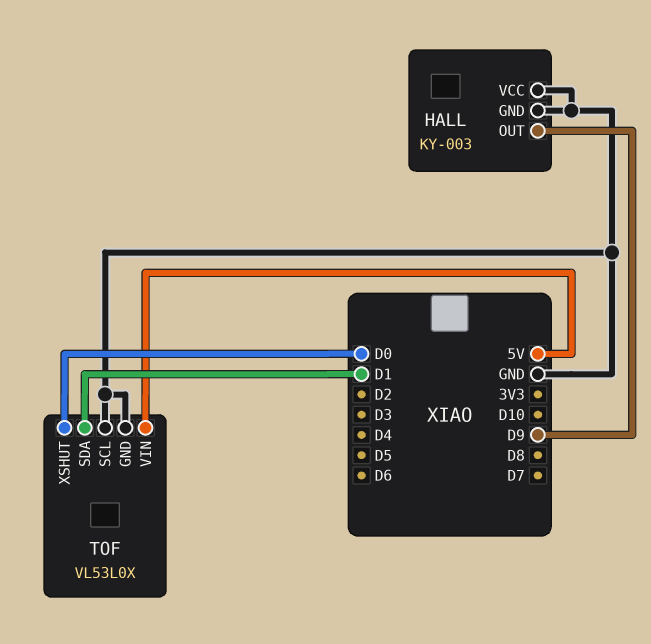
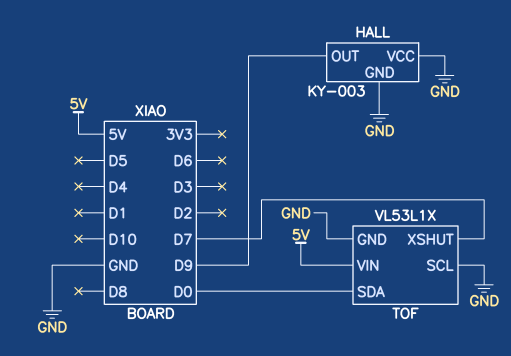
TOF: VL53L0X -> VL53L1X
TOF pin SDA: D1 -> D0
TOF pin XSHUT: D0 -> D7

